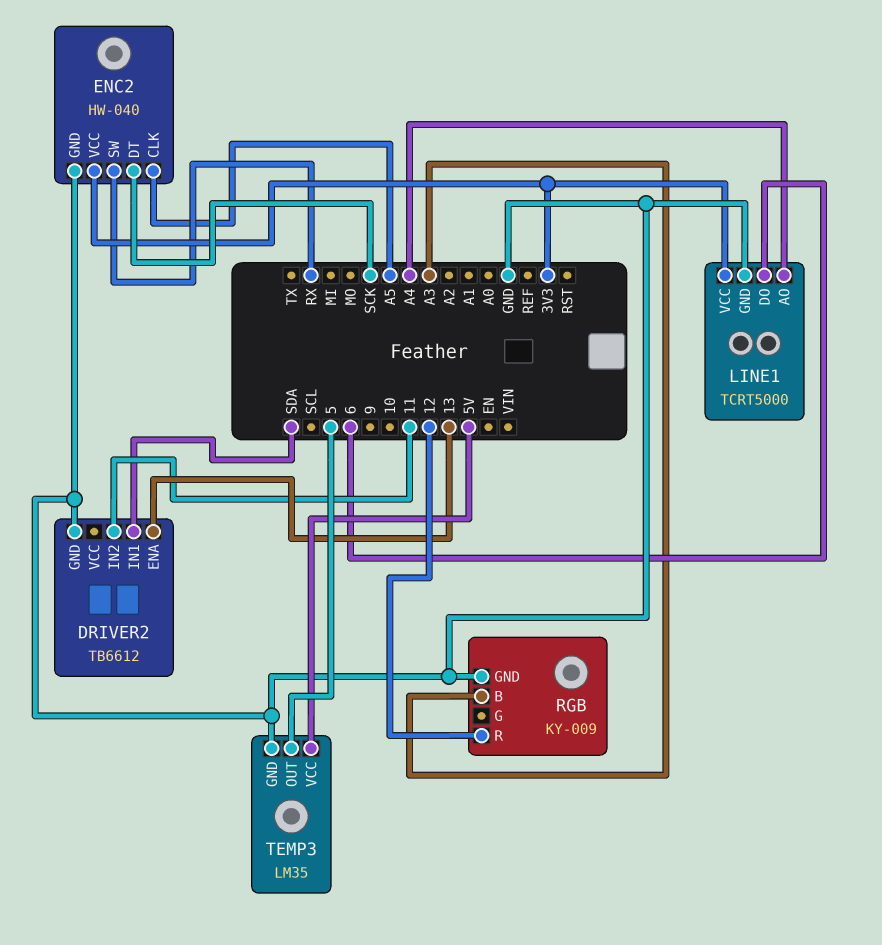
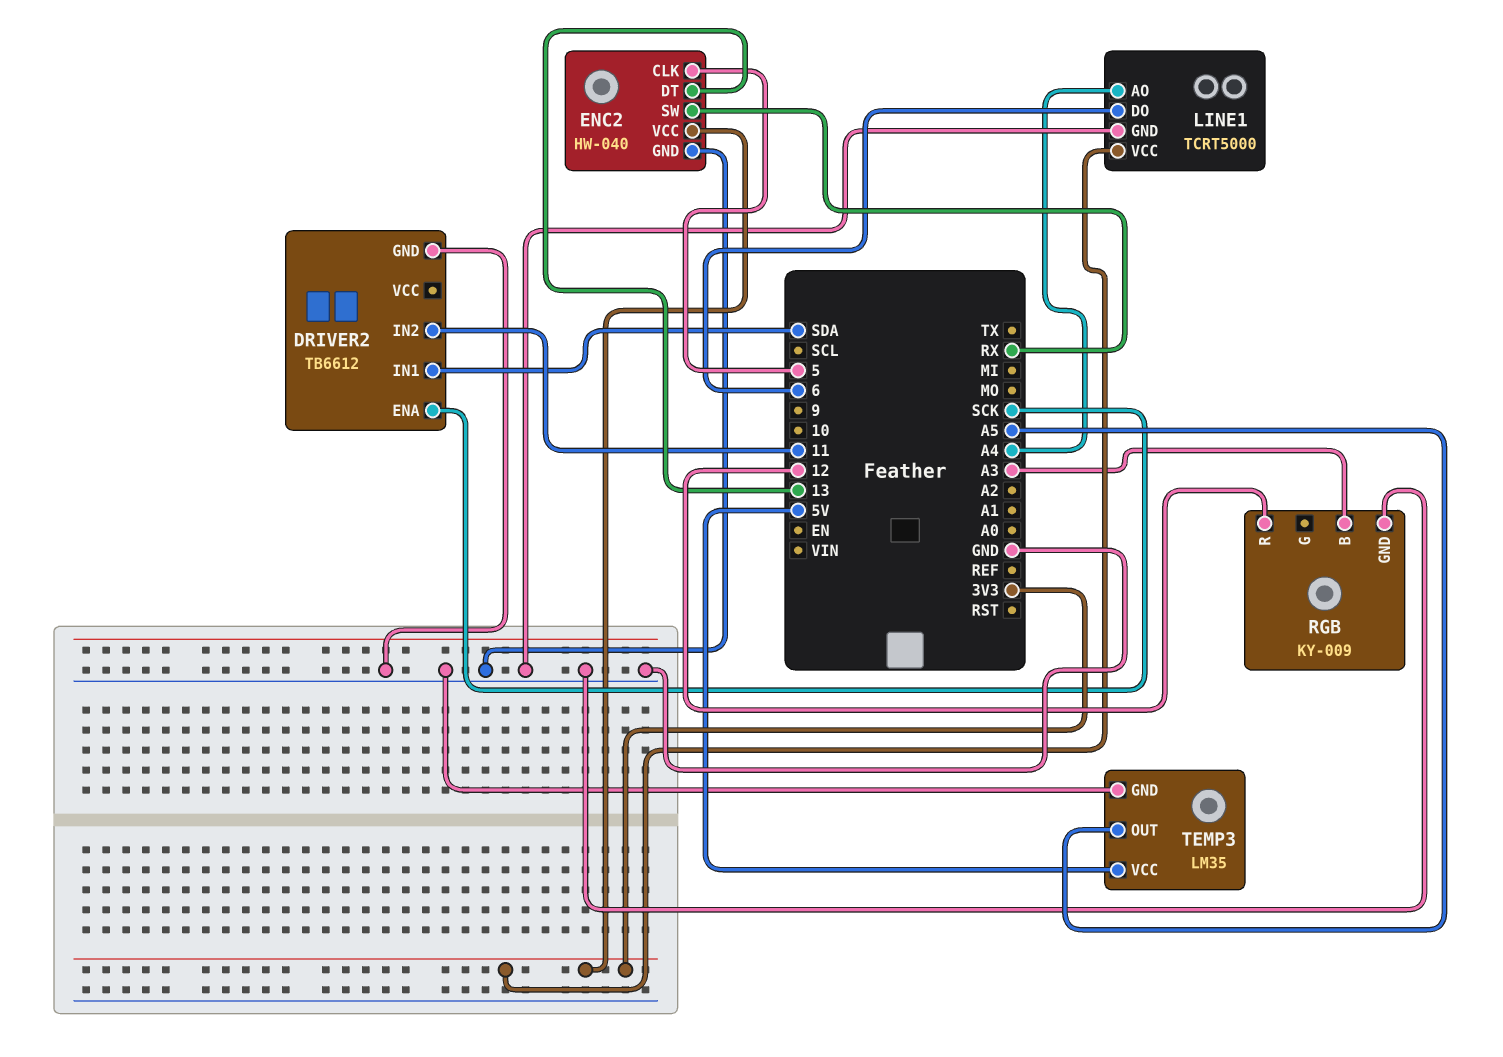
DRIVER2 pin ENA: 13 -> SCK
ENC2 pin CLK: A5 -> 5
ENC2 pin DT: SCK -> 13
TEMP3 pin OUT: 5 -> A5

